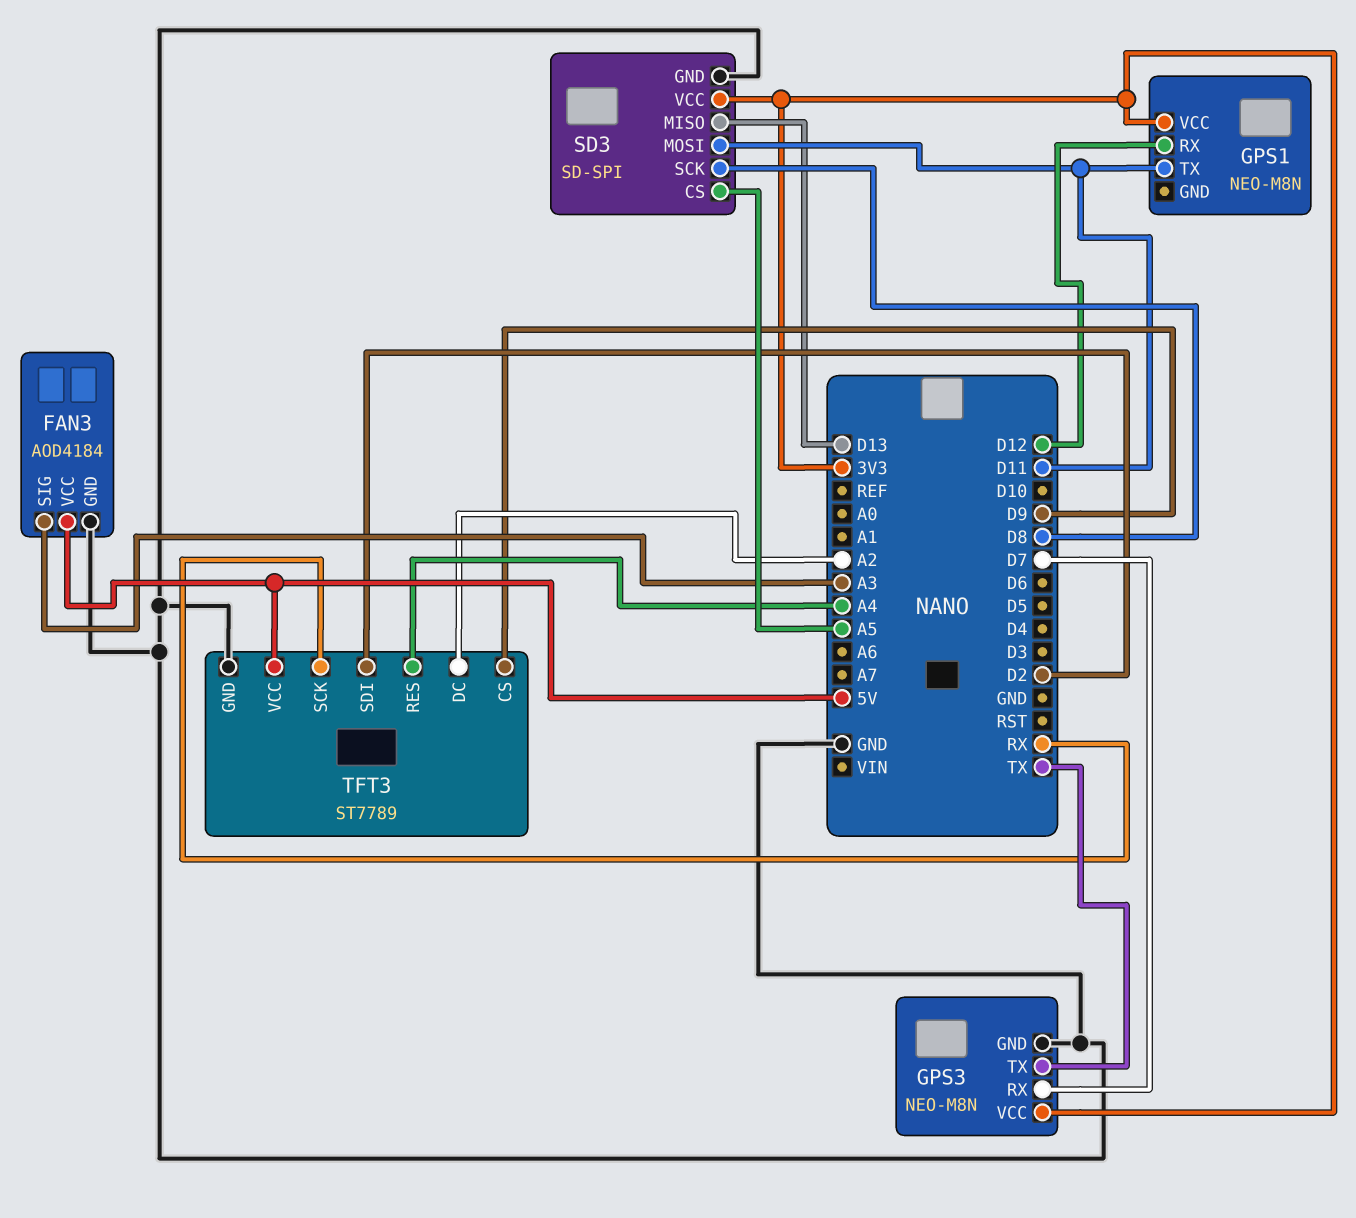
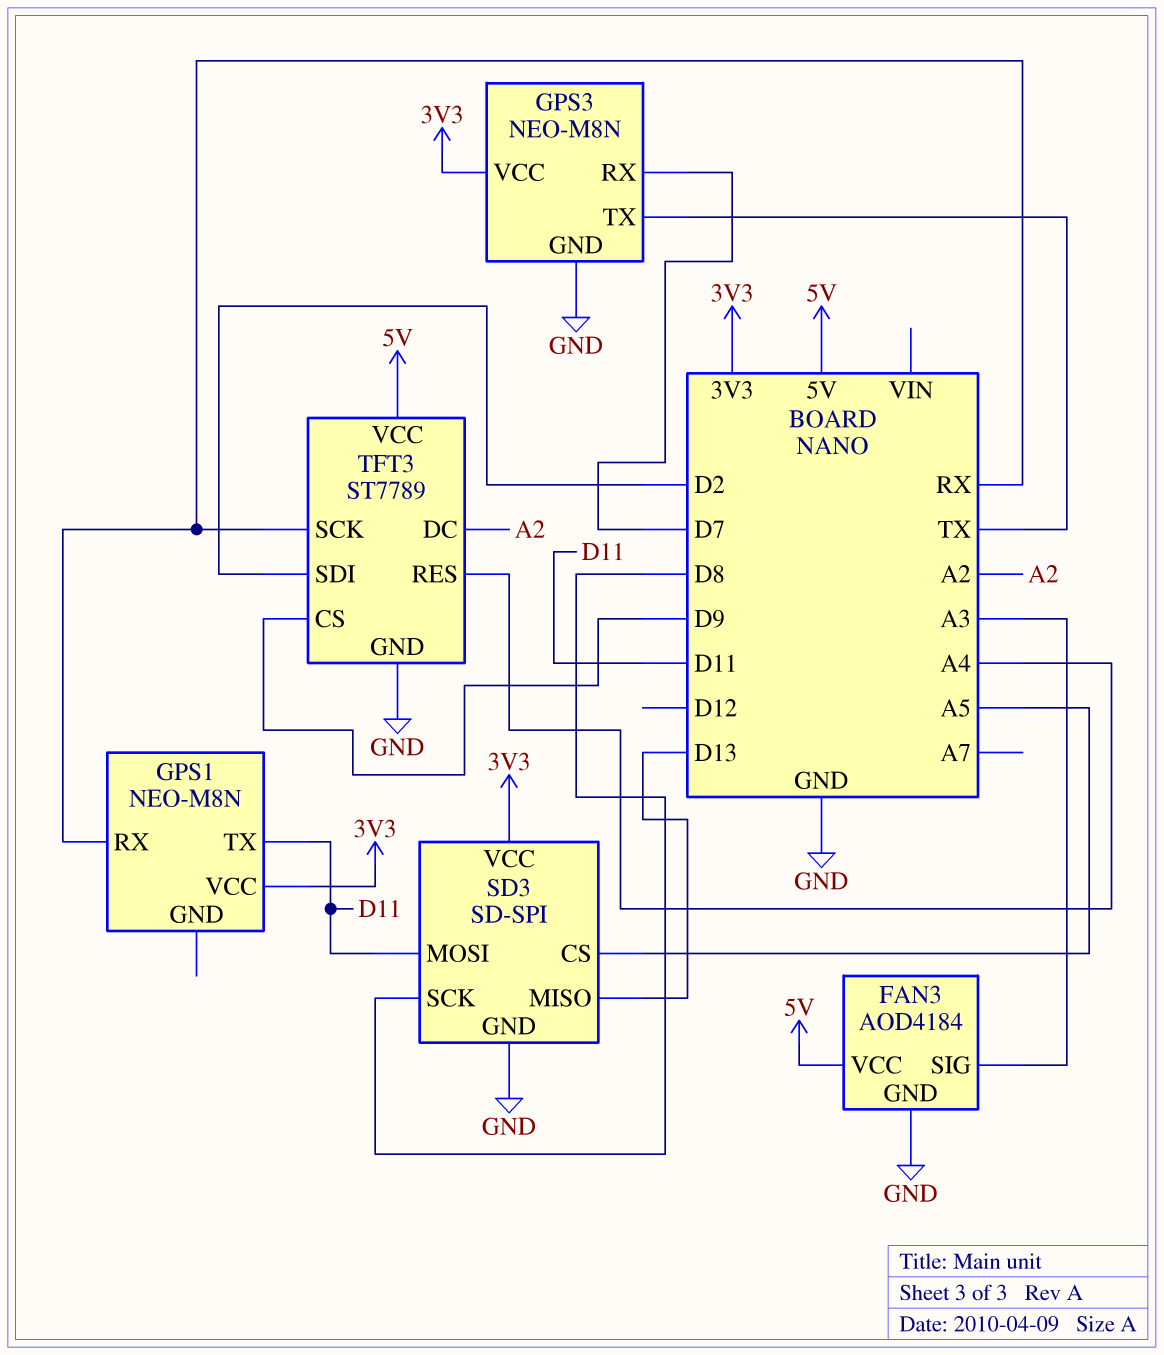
GPS1 pin RX: D12 -> RX

